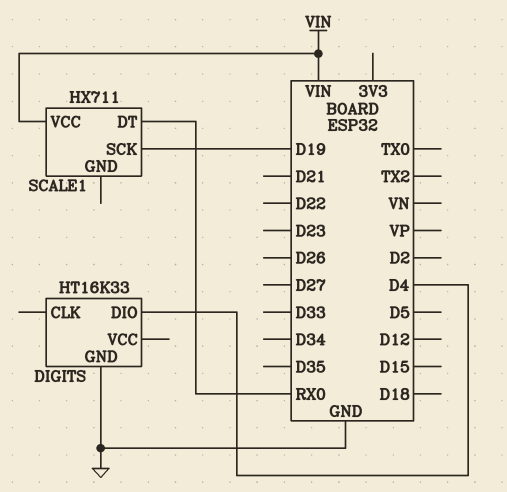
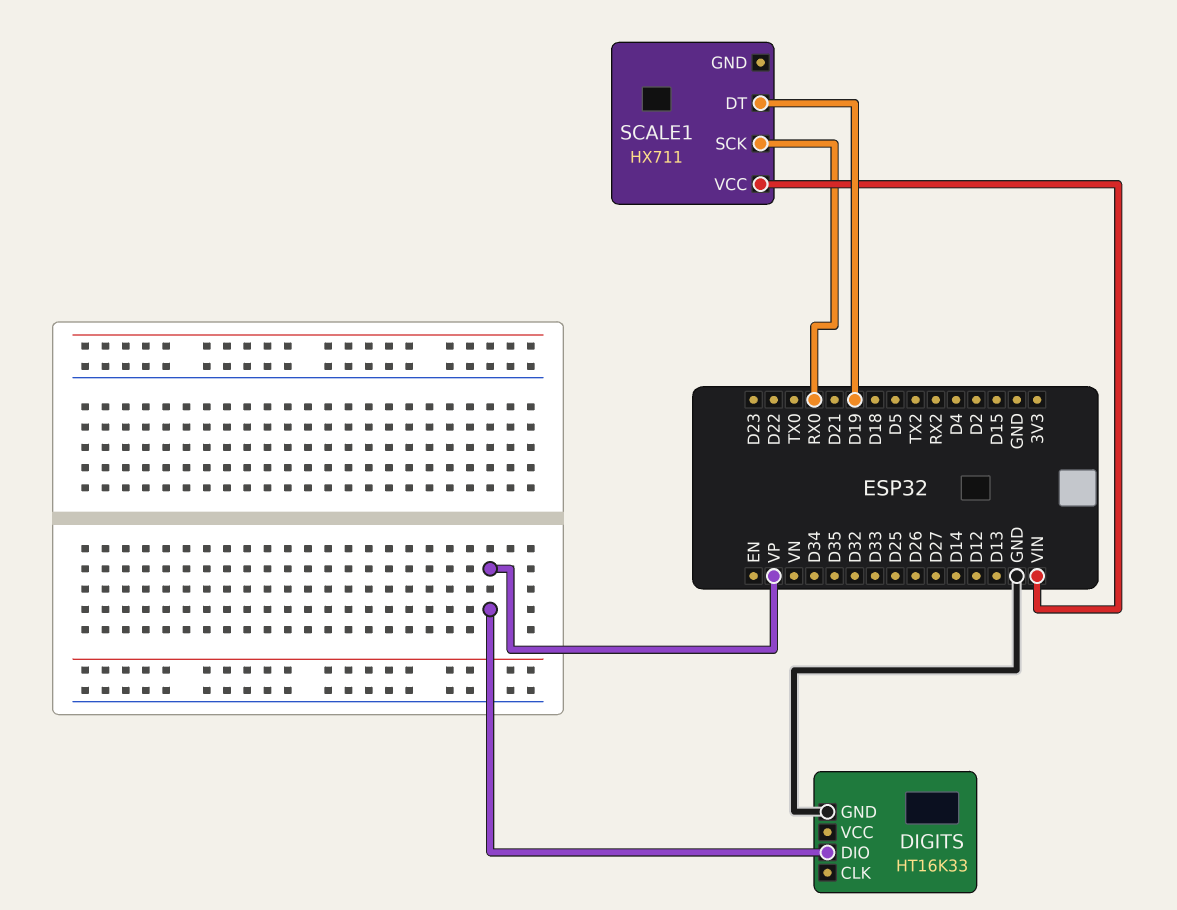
DIGITS pin DIO: D4 -> VP
SCALE1 pin DT: RX0 -> D19
SCALE1 pin SCK: D19 -> RX0

